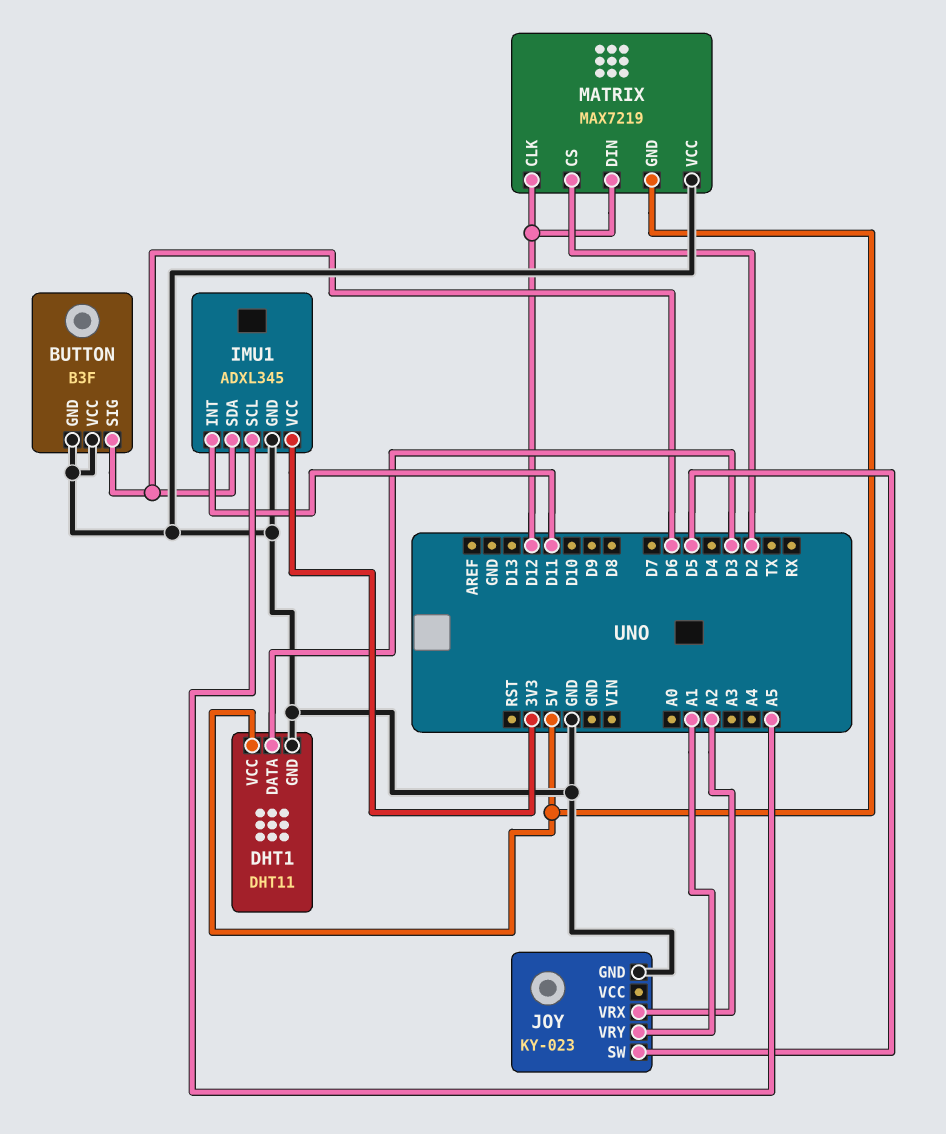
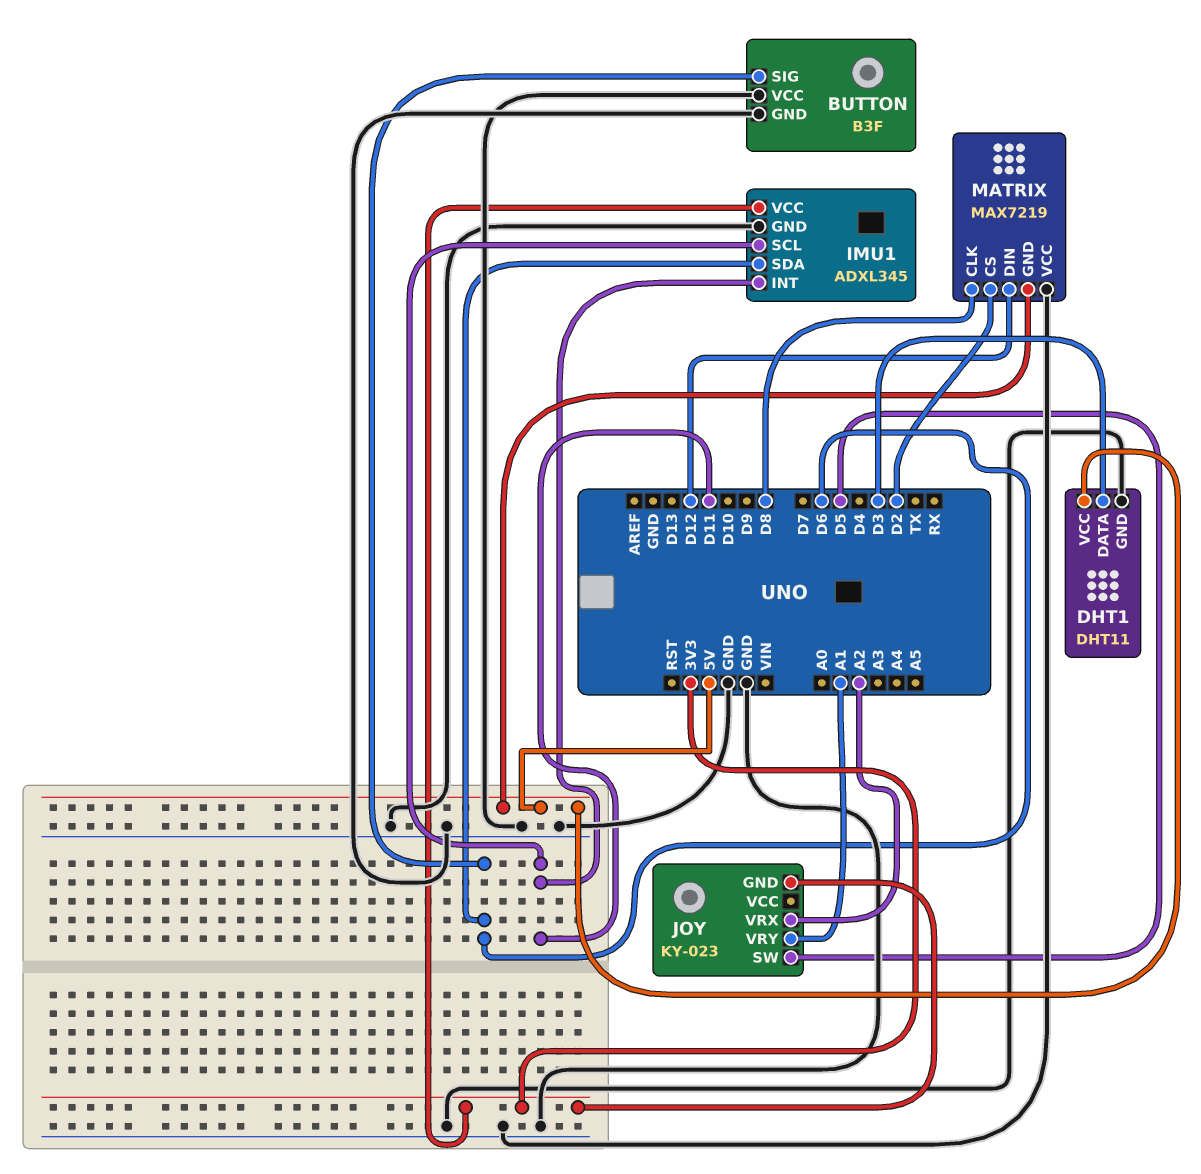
IMU1 pin SCL: A5 -> D11
JOY pin GND: GND -> 3V3
MATRIX pin CLK: D12 -> D8

